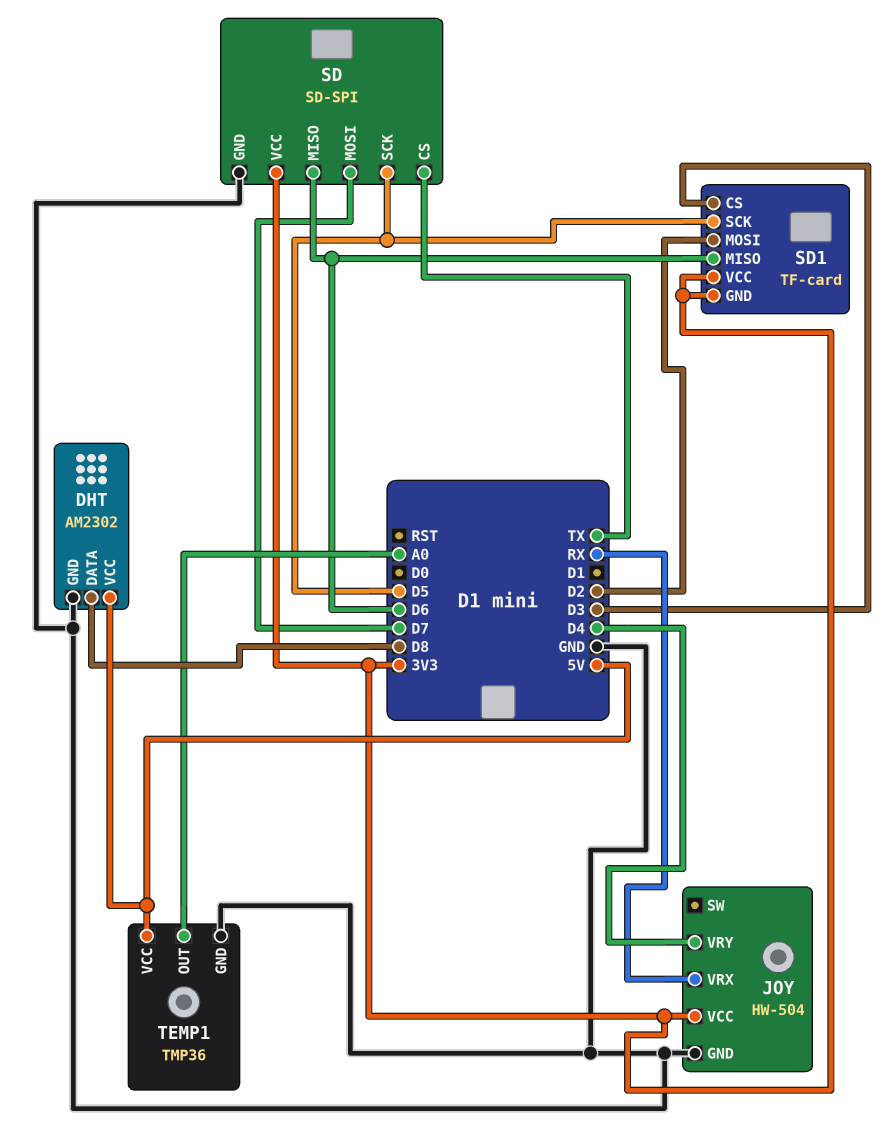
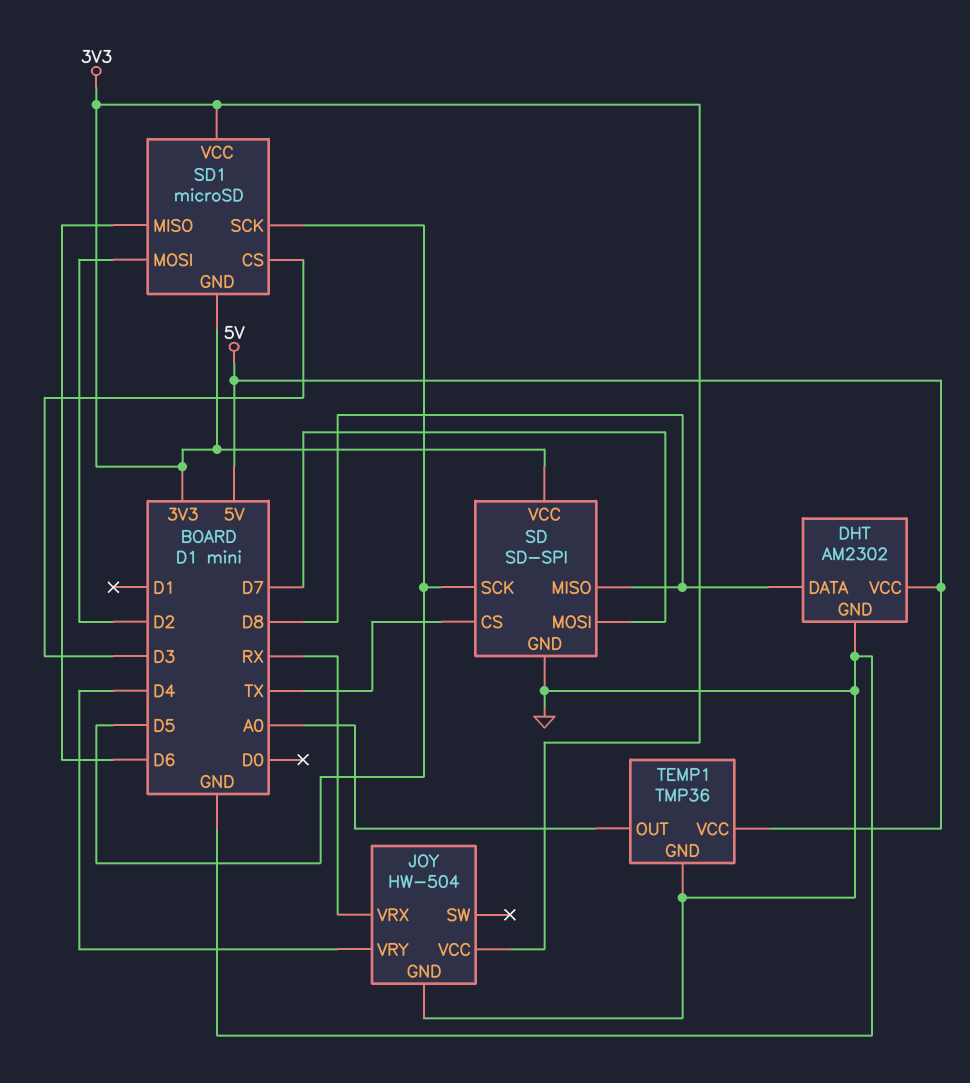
SD pin MISO: D6 -> D8
SD1: TF-card -> microSD

